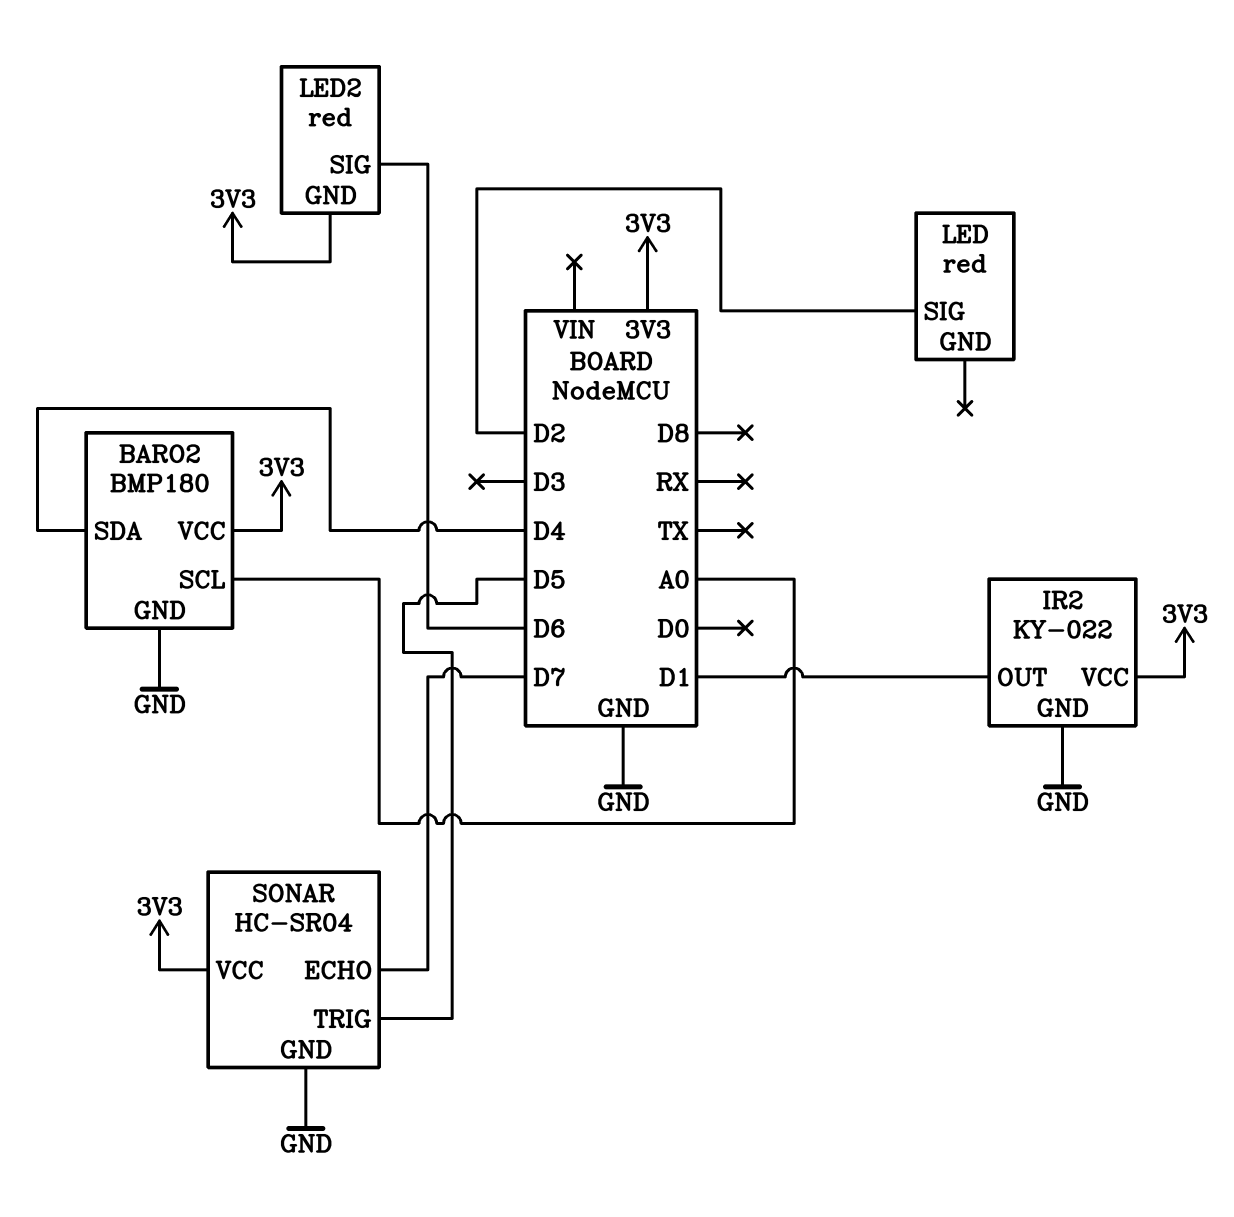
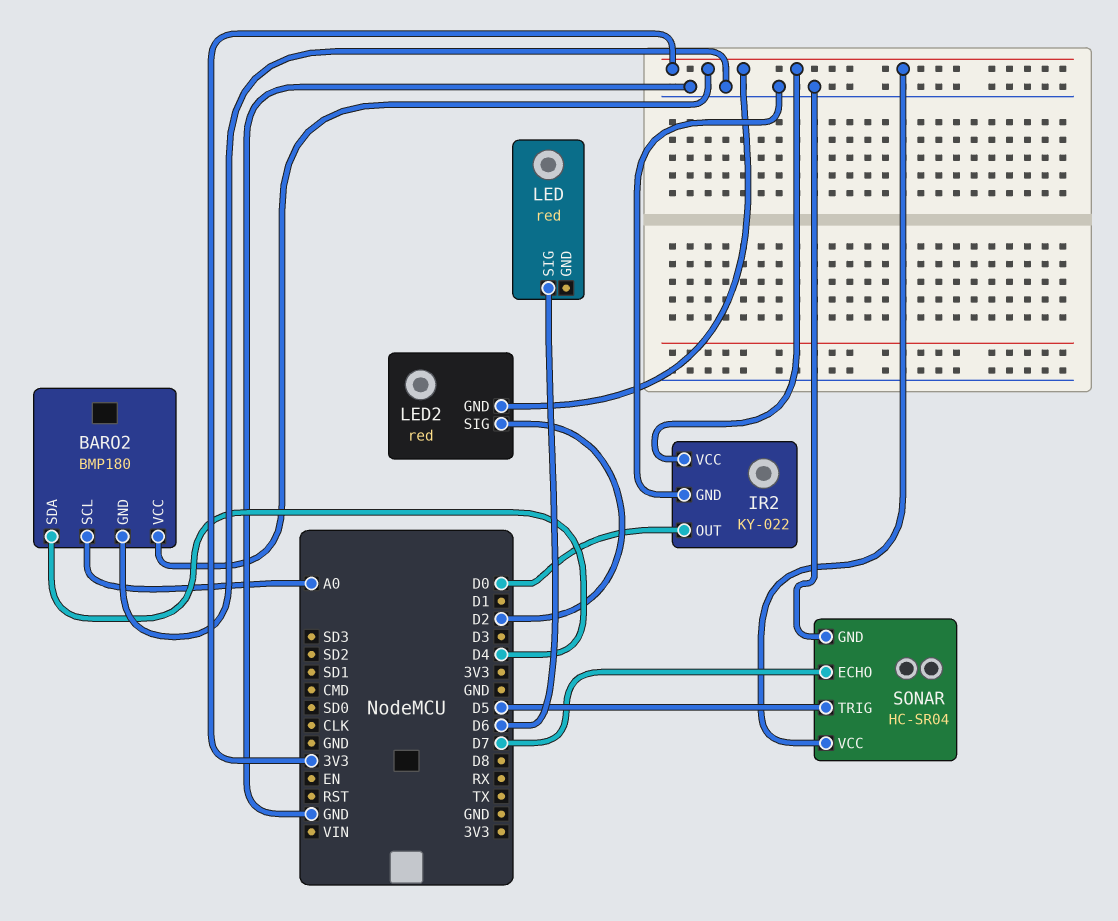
IR2 pin OUT: D1 -> D0
LED pin SIG: D2 -> D6
LED2 pin SIG: D6 -> D2

